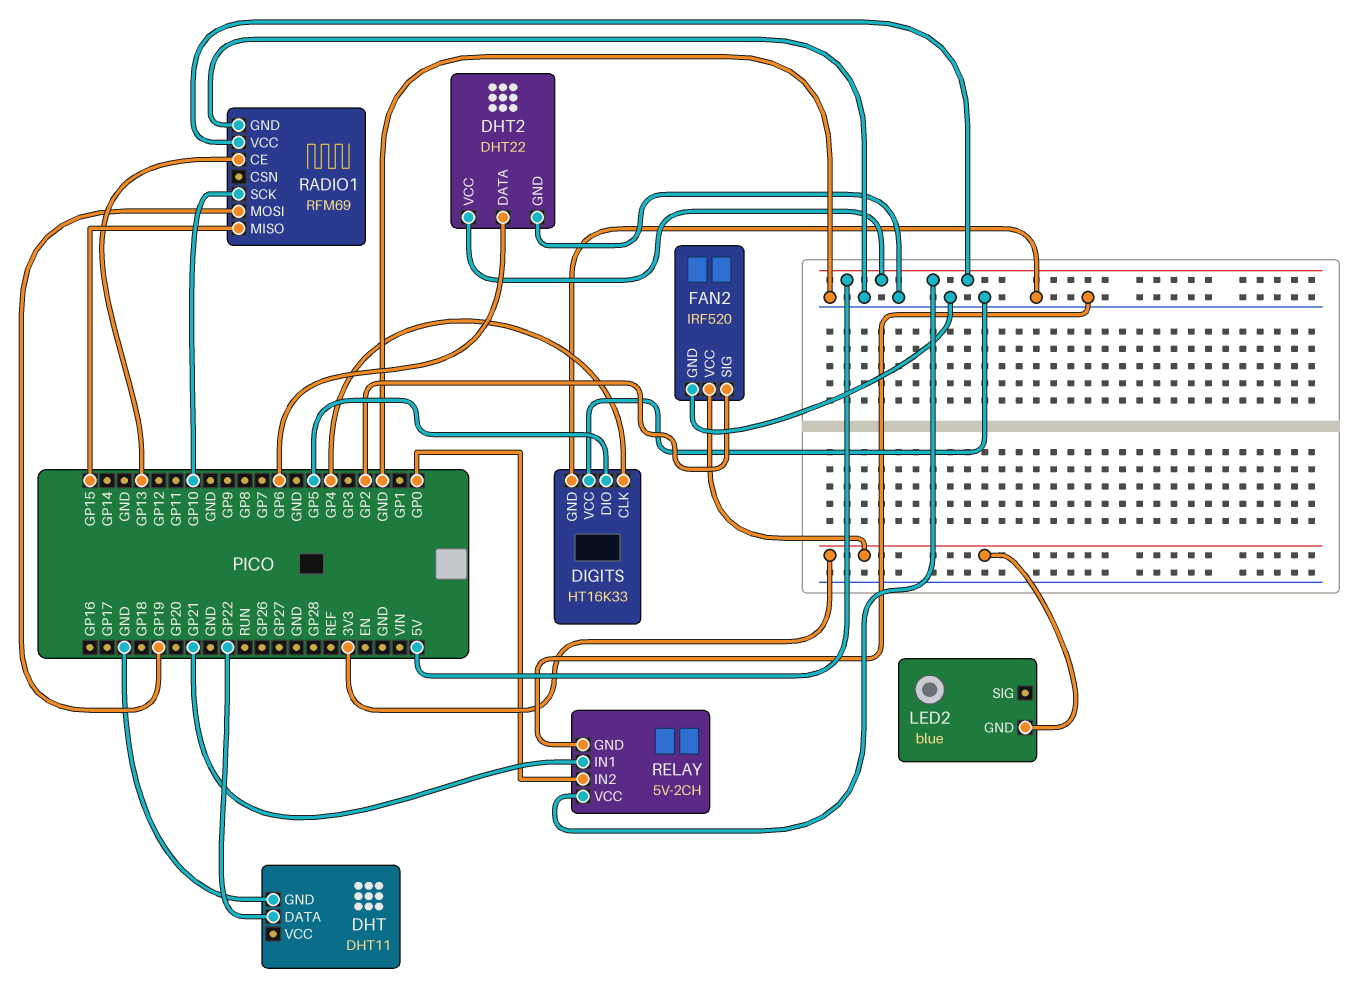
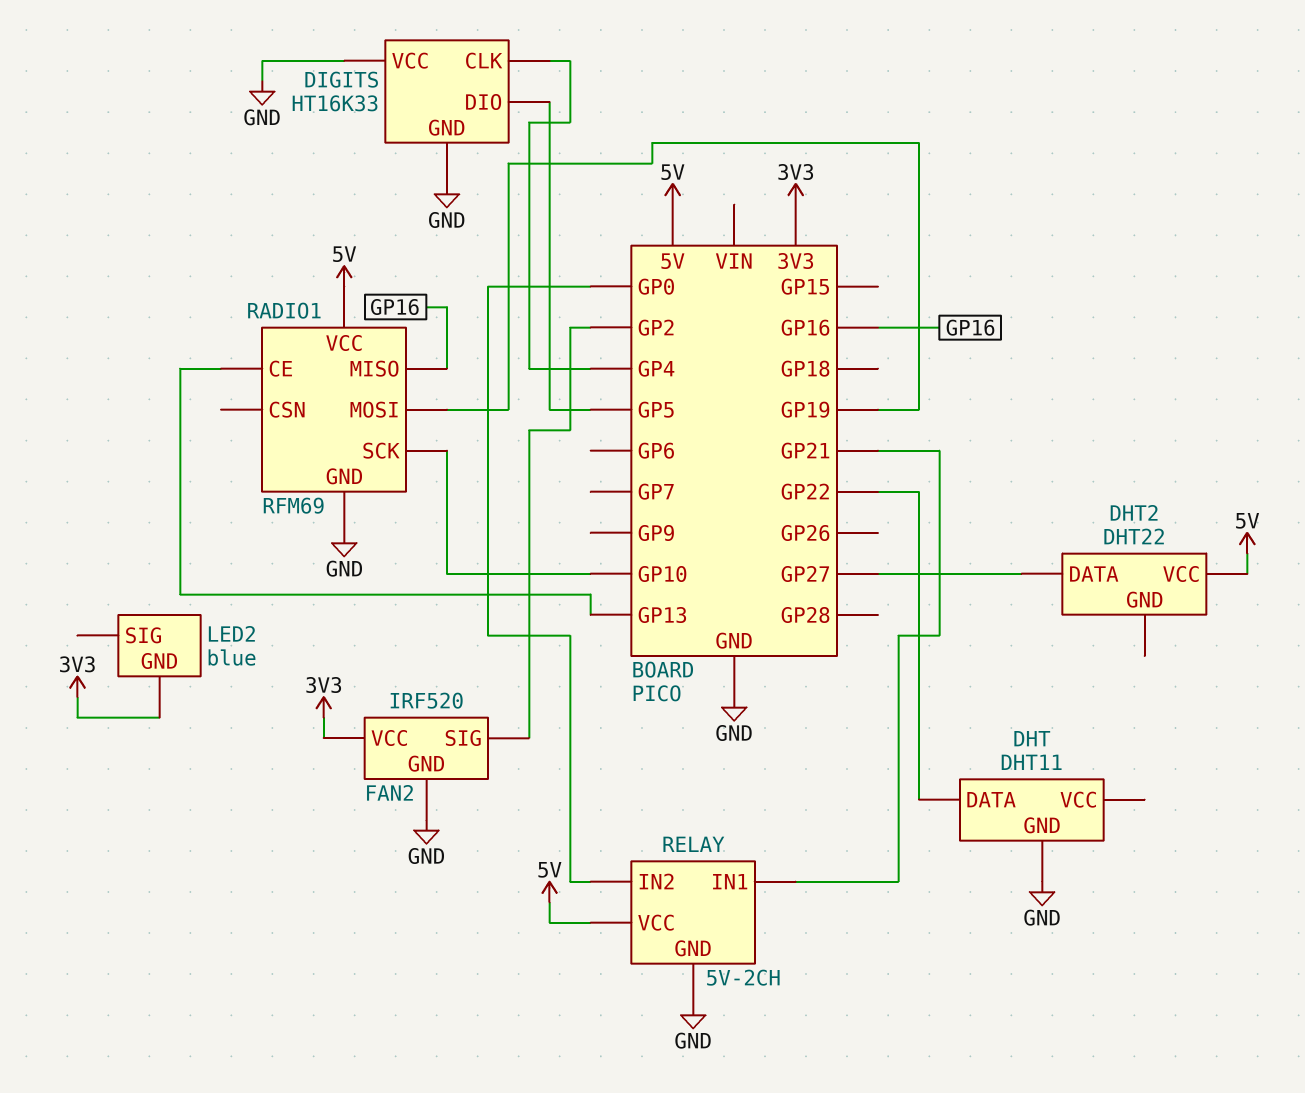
DHT2 pin DATA: GP6 -> GP27
DHT2 pin GND: GND -> none
RADIO1 pin MISO: GP15 -> GP16

